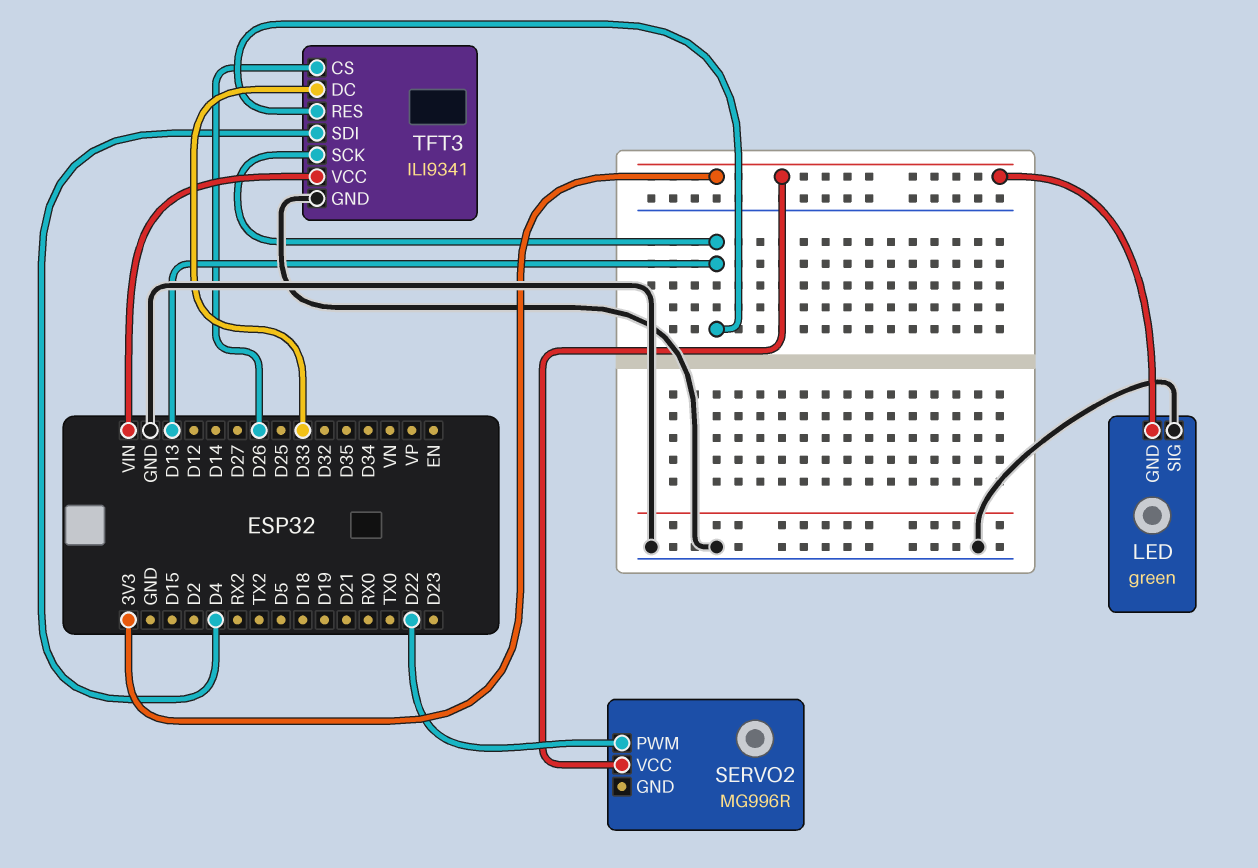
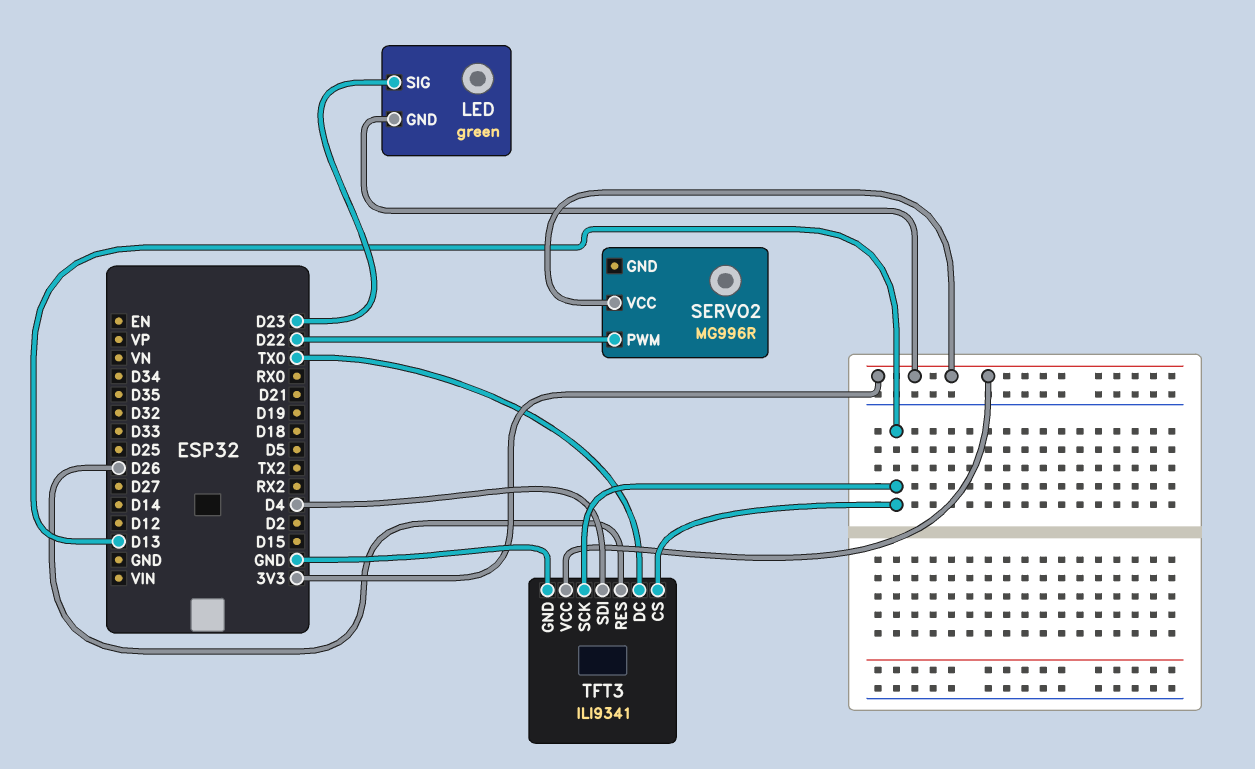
LED pin SIG: GND -> D23
TFT3 pin CS: D26 -> D13
TFT3 pin DC: D33 -> TX0
TFT3 pin RES: D13 -> D26
TFT3 pin VCC: VIN -> 3V3

